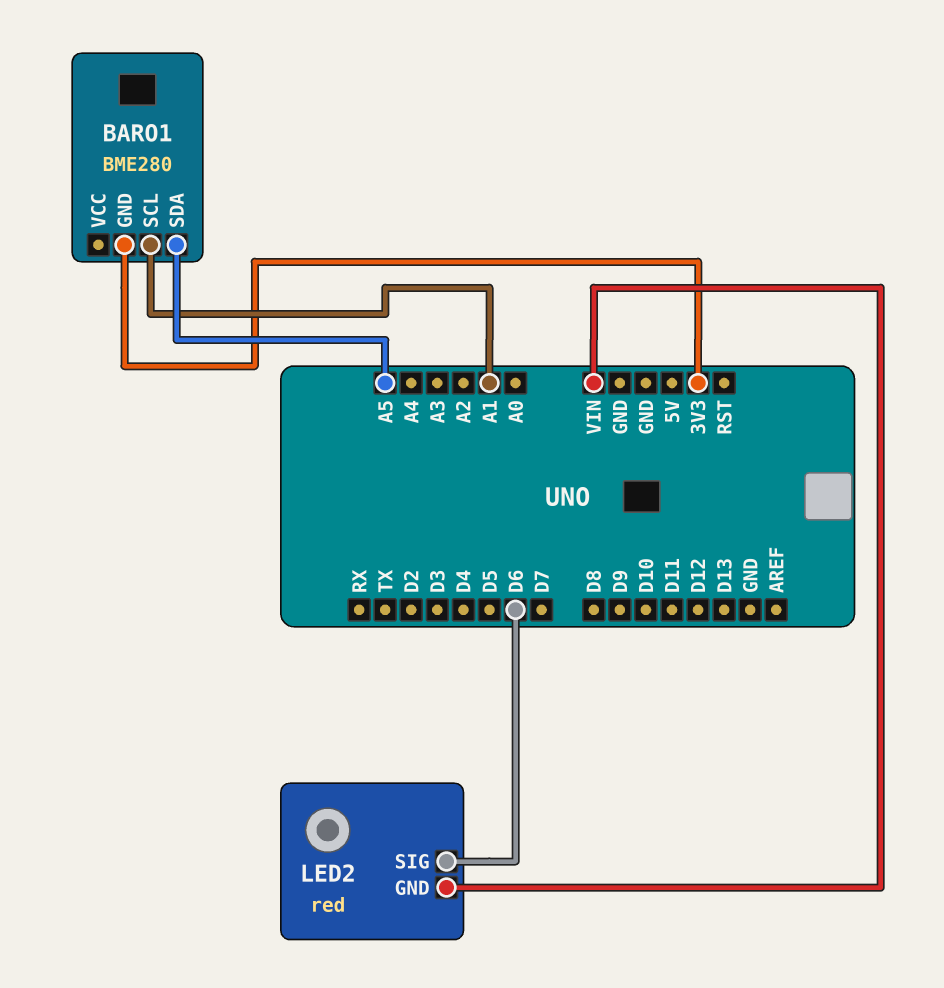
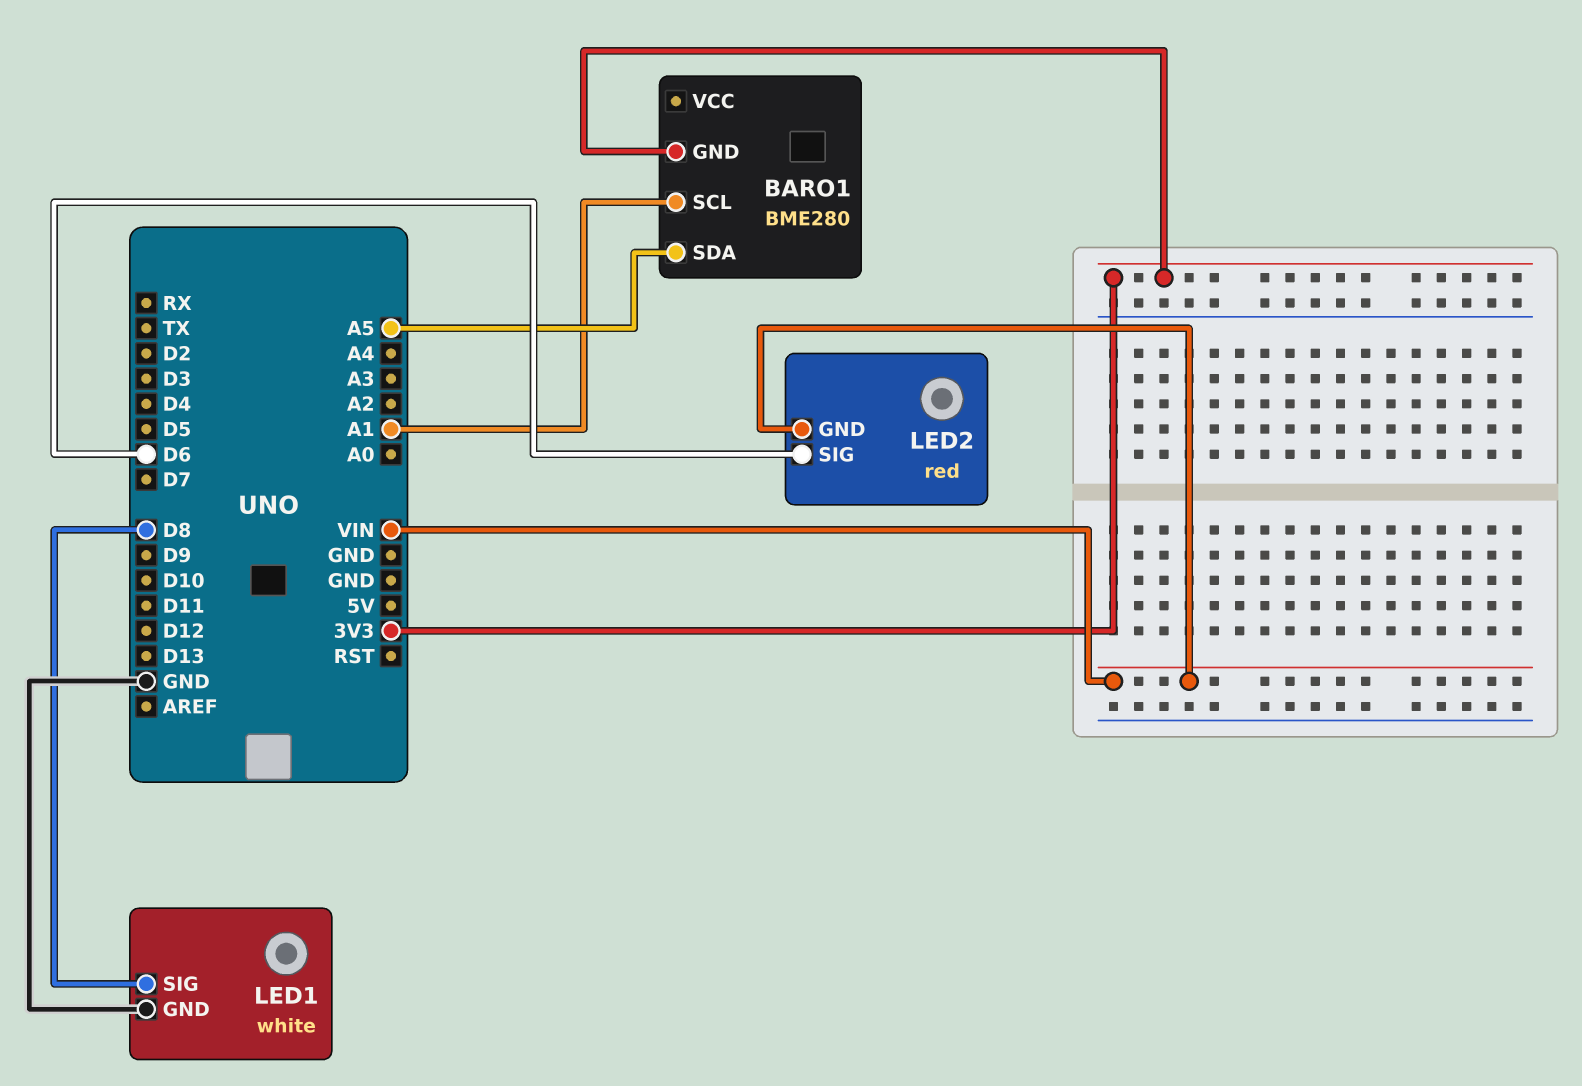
LED1: none -> white
LED1 pin GND: none -> GND
LED1 pin SIG: none -> D8

